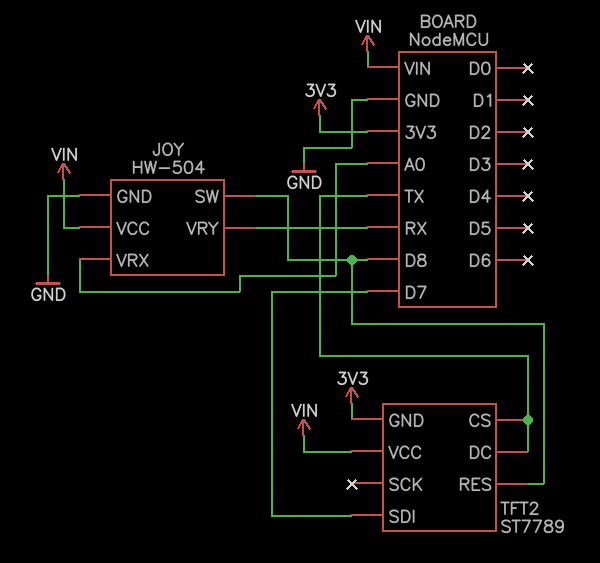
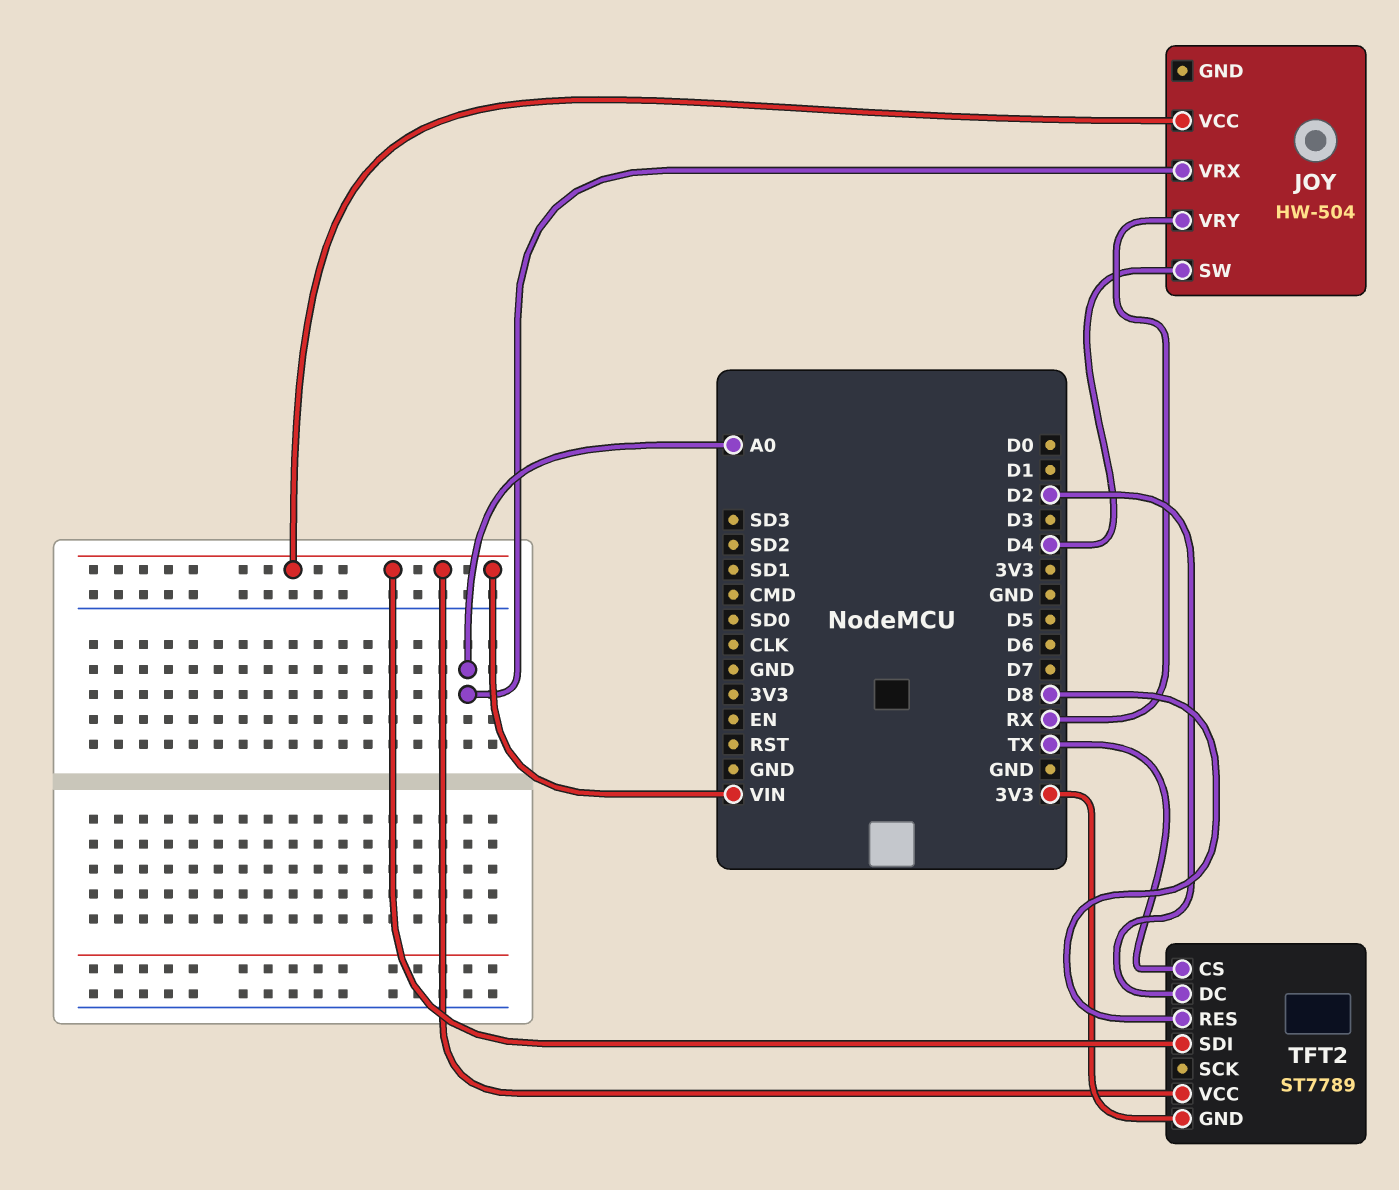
JOY pin GND: GND -> none
JOY pin SW: D8 -> D4
TFT2 pin DC: TX -> D2
TFT2 pin SDI: D7 -> VIN

